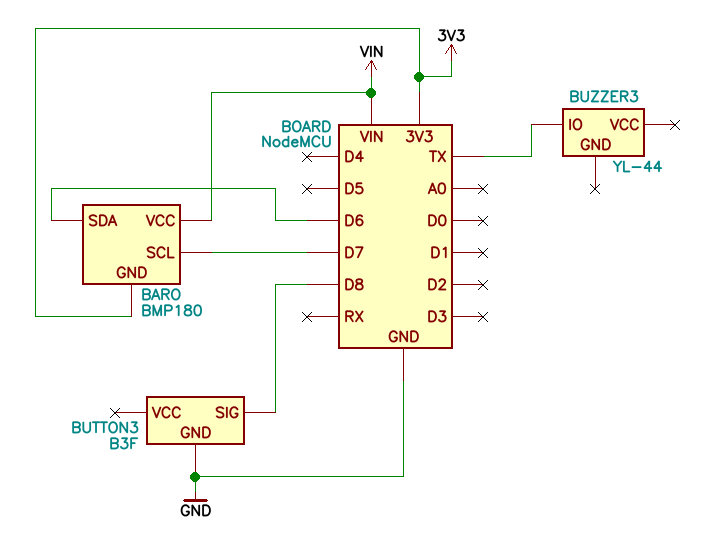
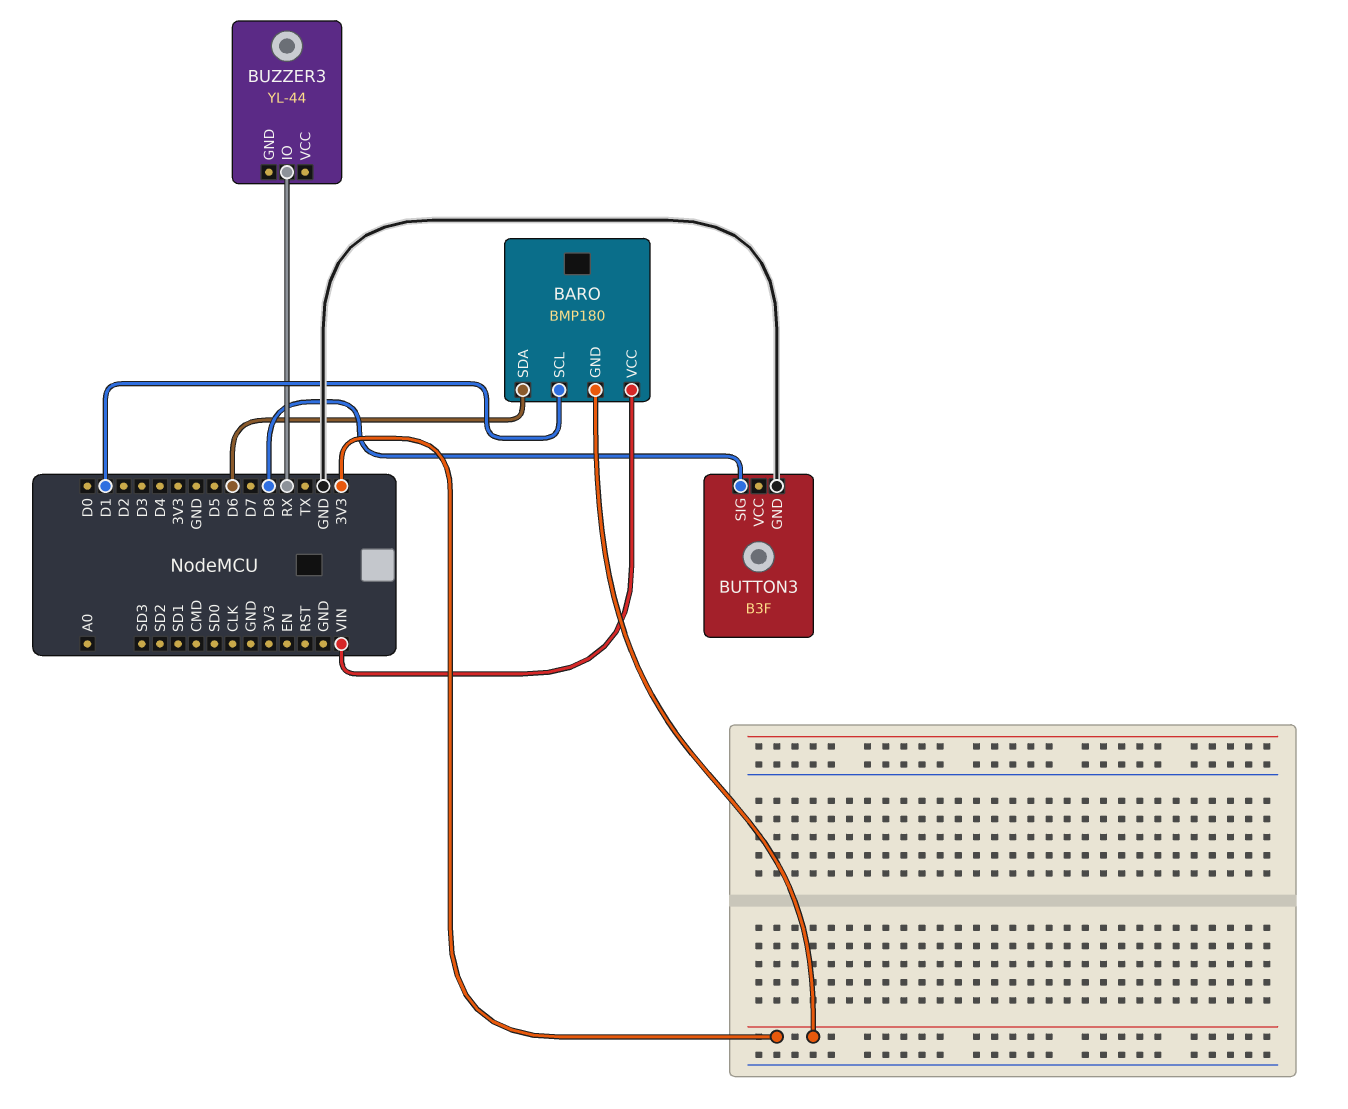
BARO pin SCL: D7 -> D1
BUZZER3 pin IO: TX -> RX

